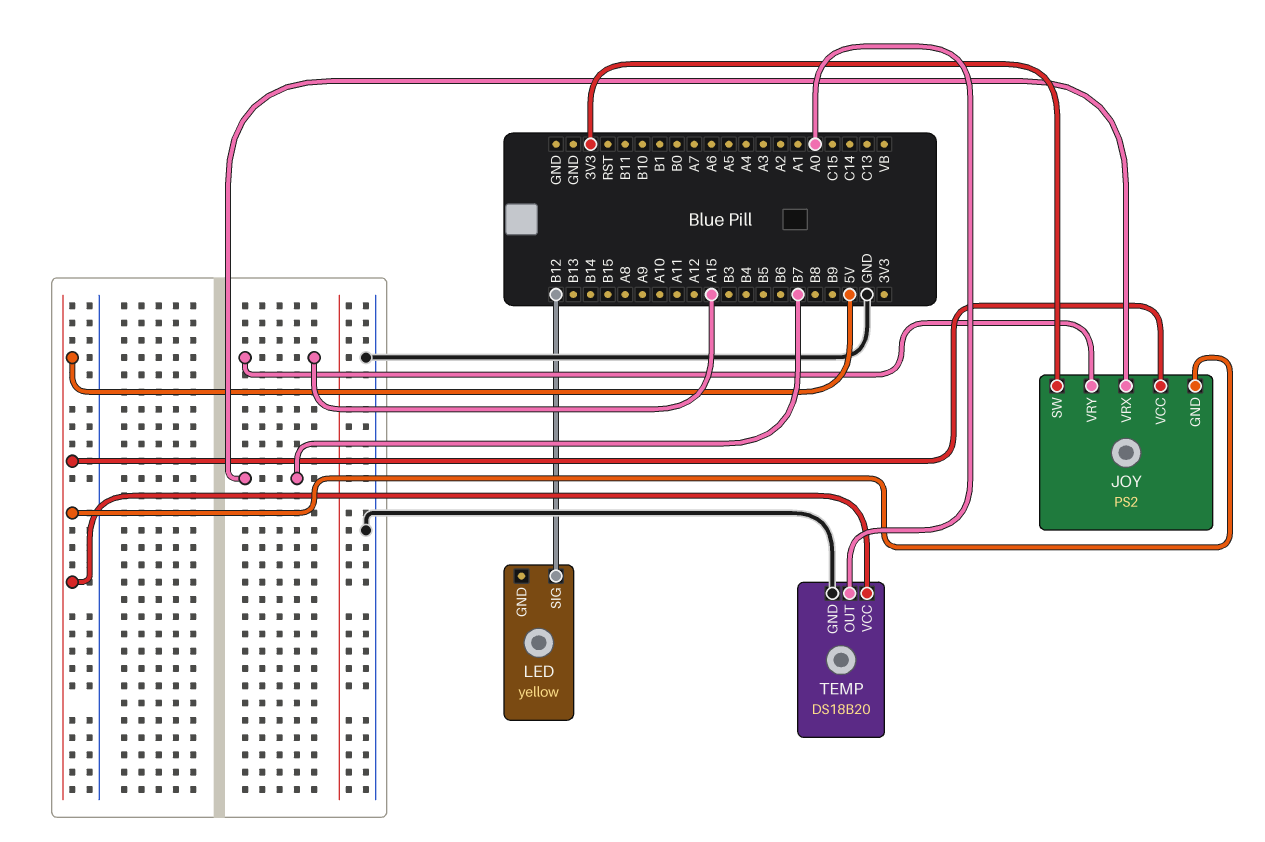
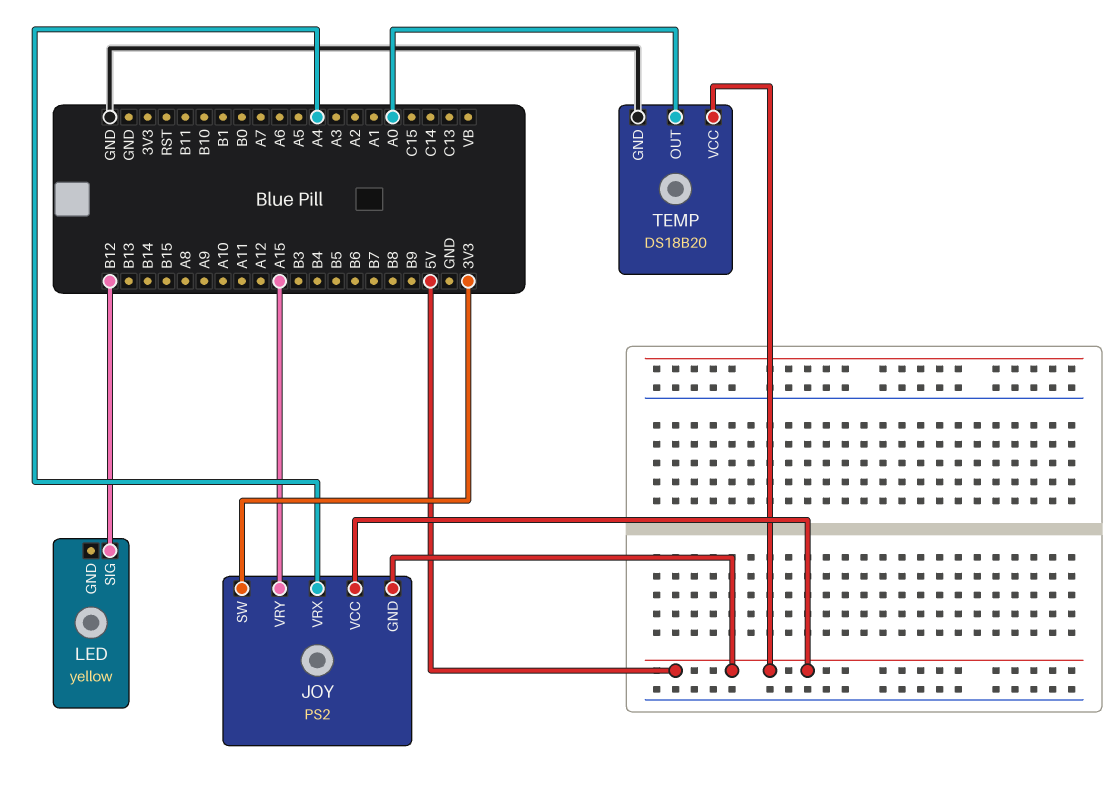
JOY pin VRX: B7 -> A4

